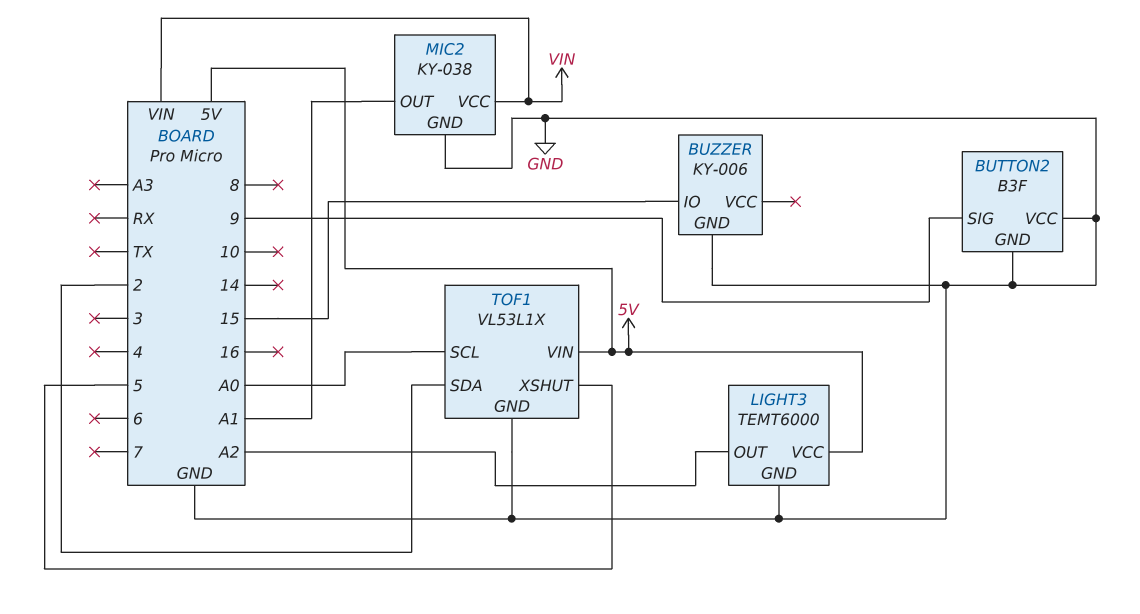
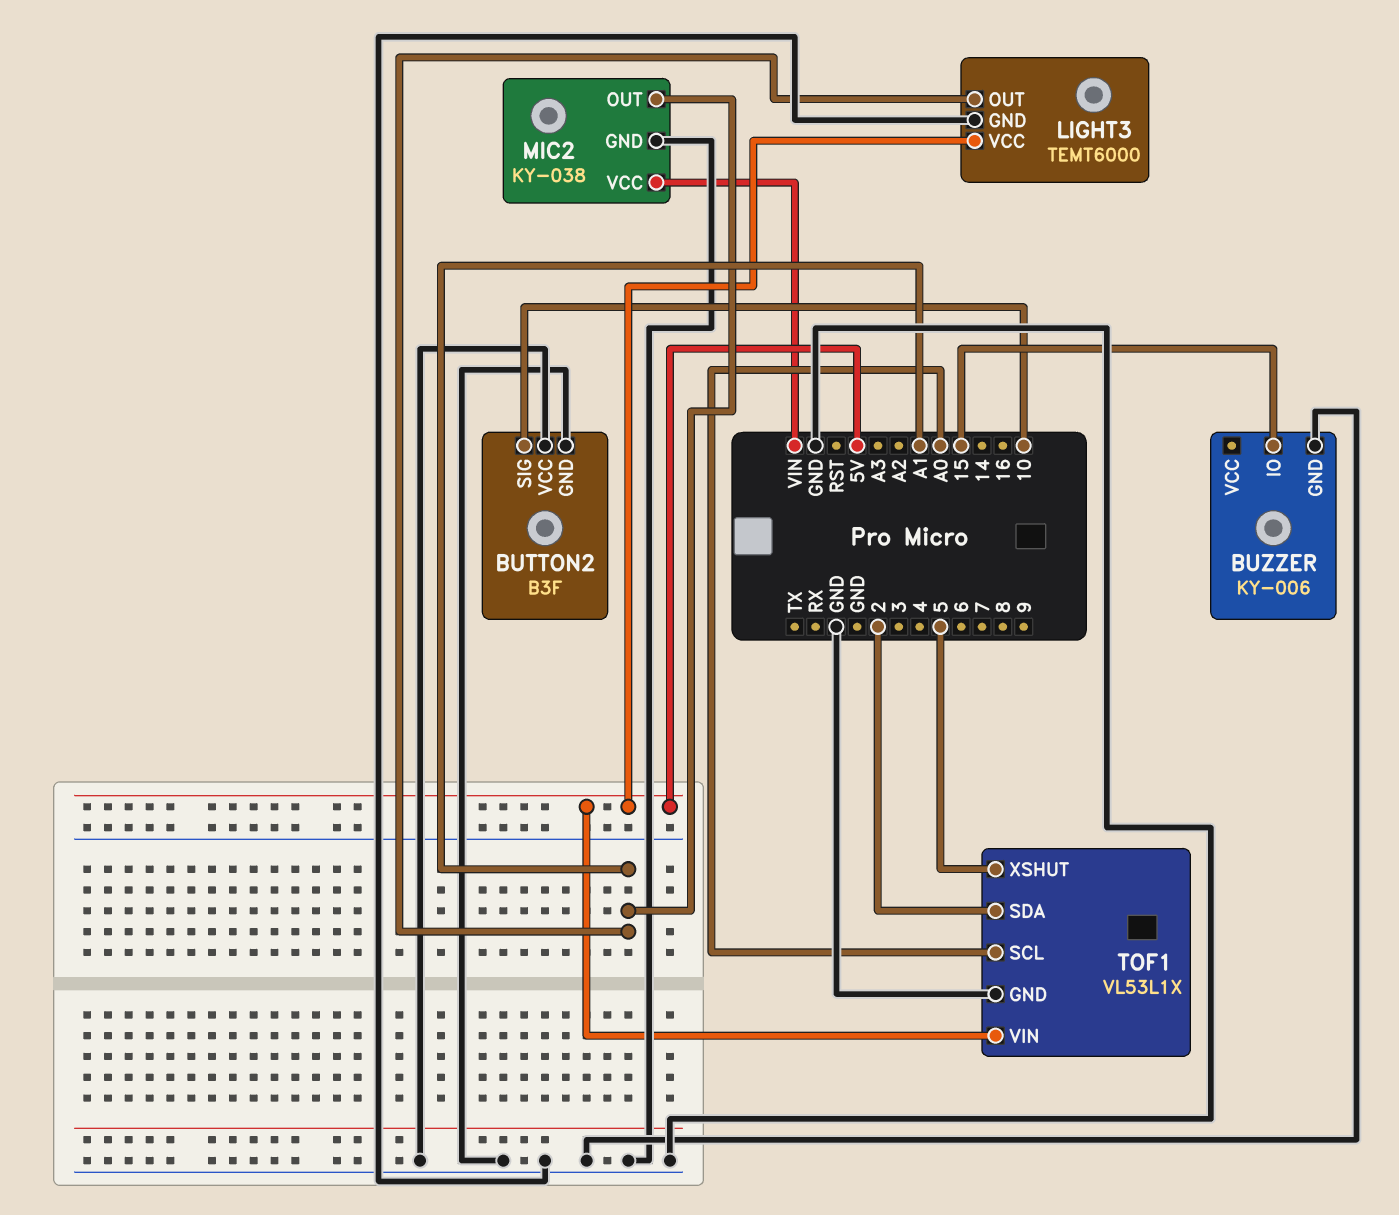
BUTTON2 pin SIG: 9 -> 10
LIGHT3 pin OUT: A2 -> A1

